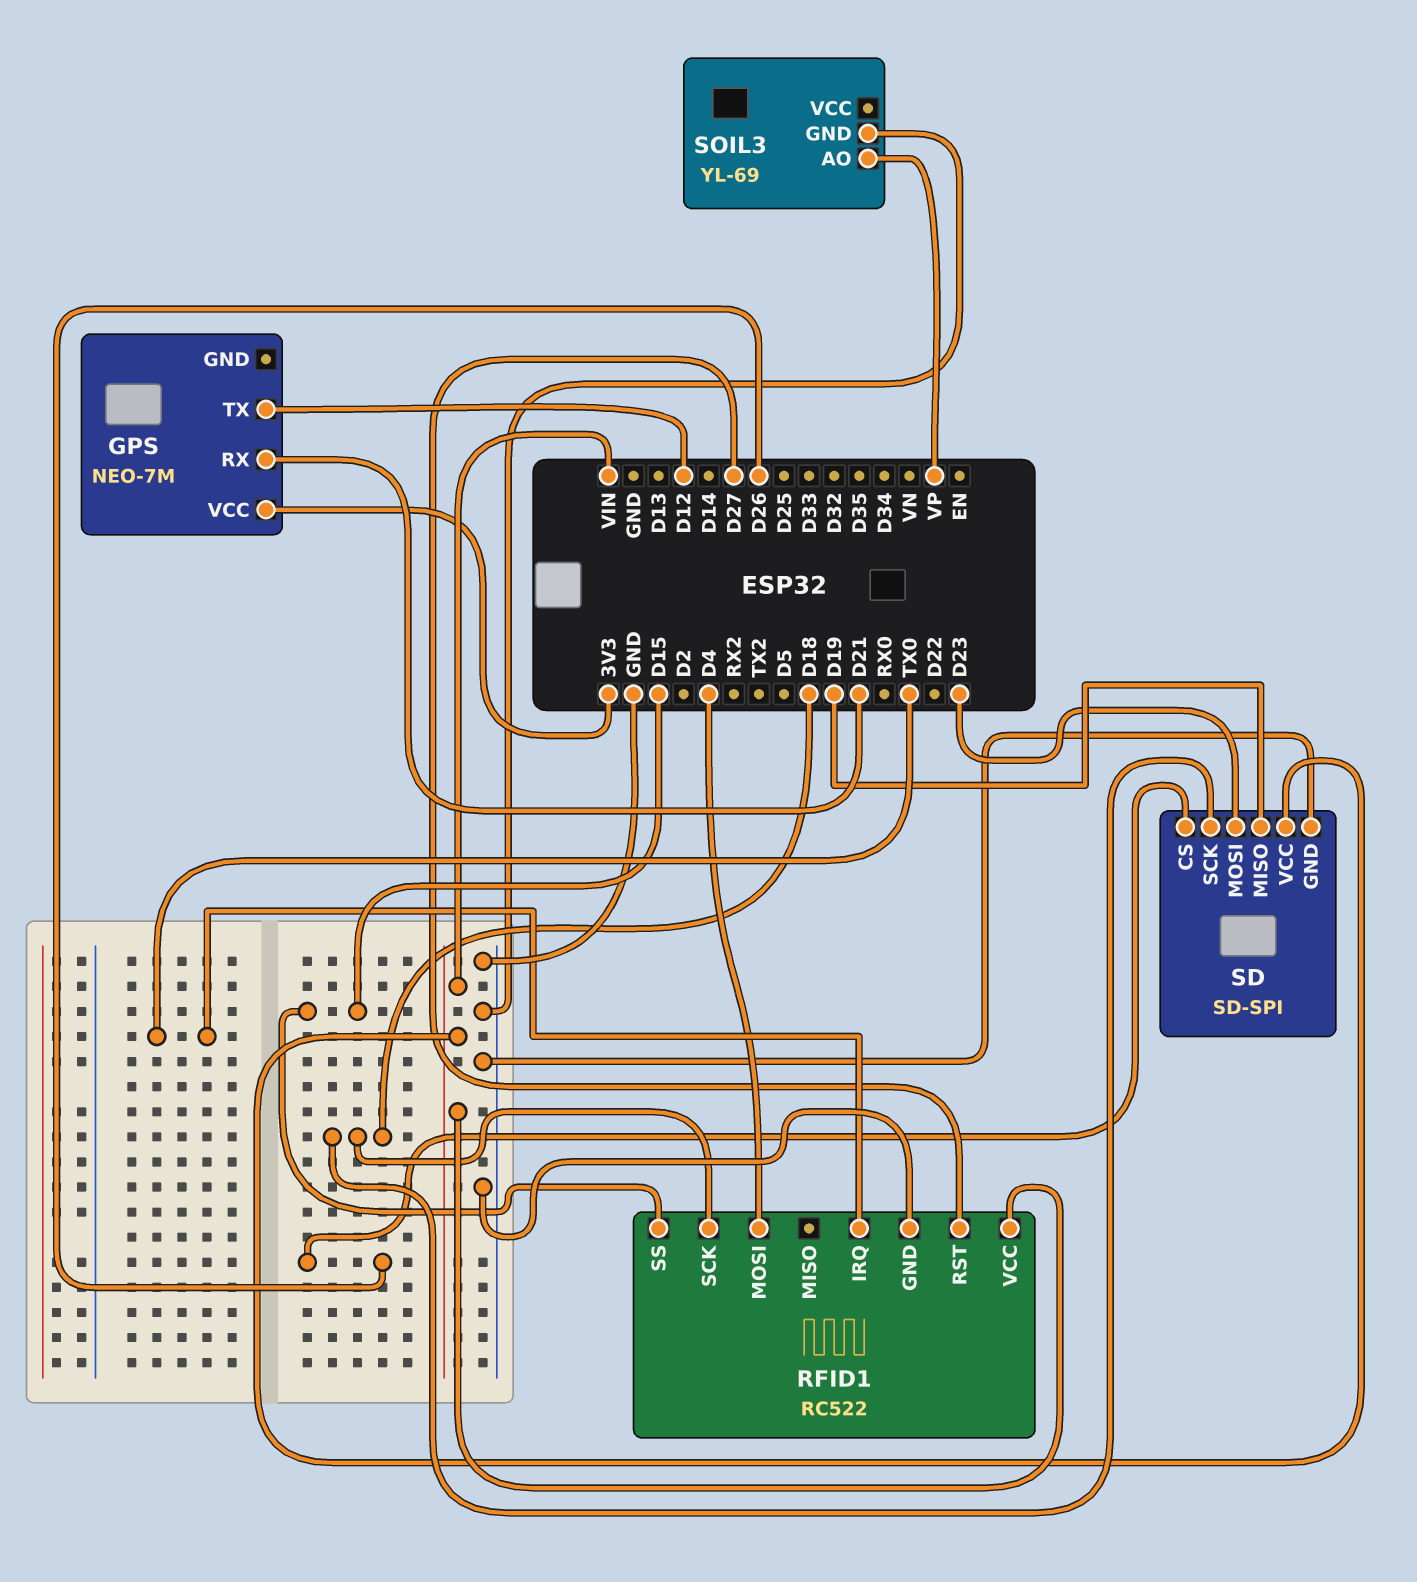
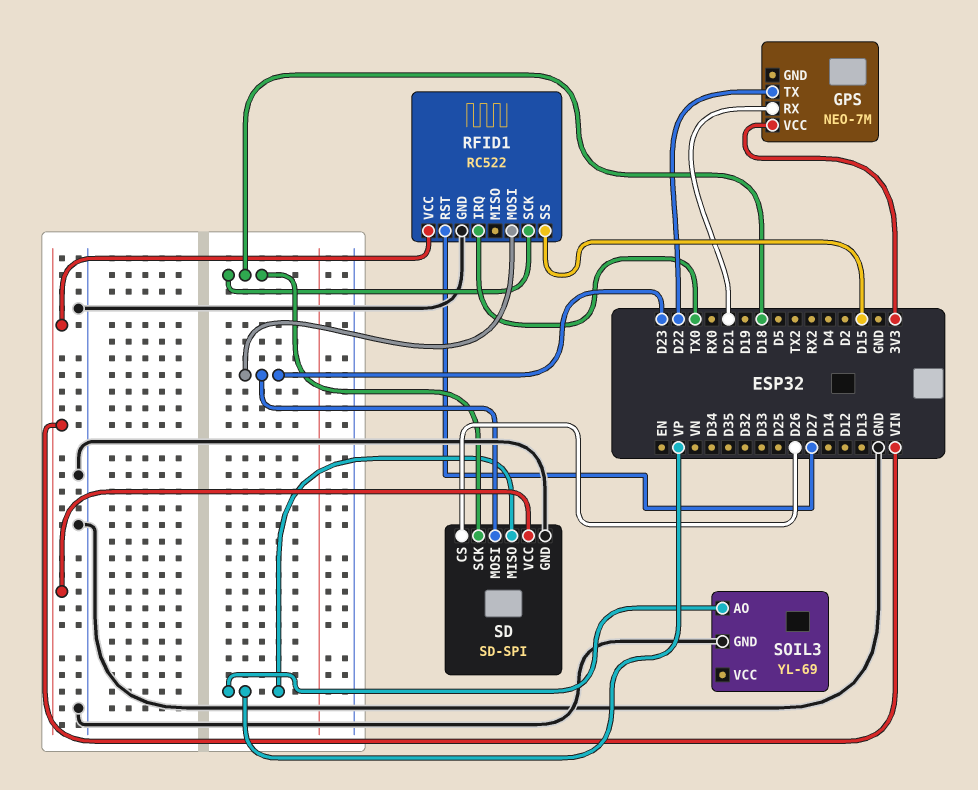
GPS pin TX: D12 -> D22
RFID1 pin MOSI: D4 -> D23
SD pin MISO: D19 -> VP

